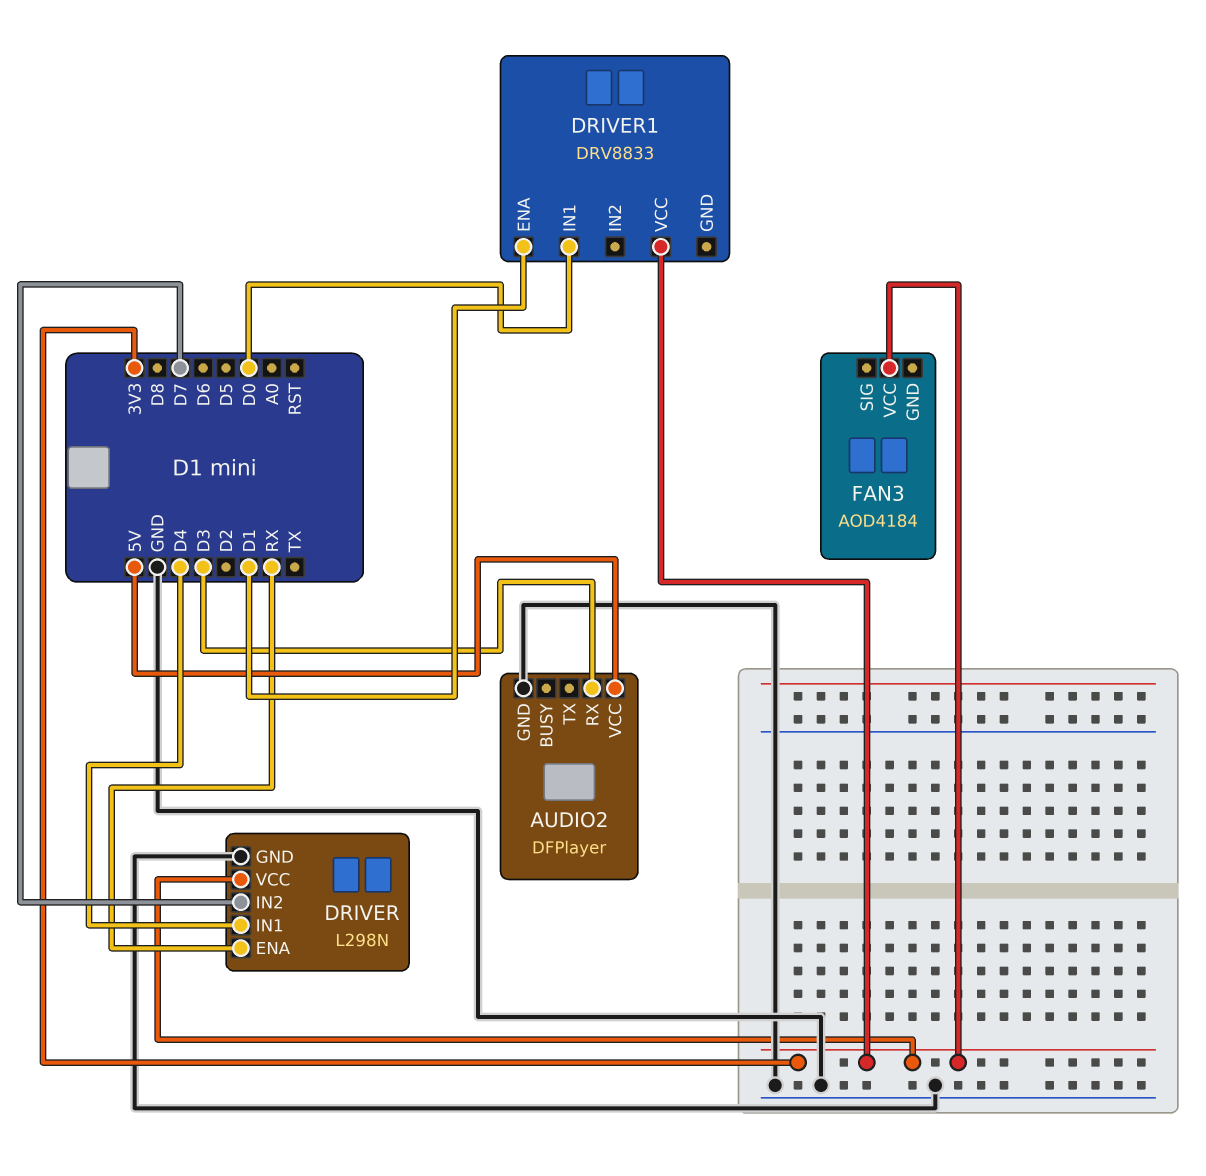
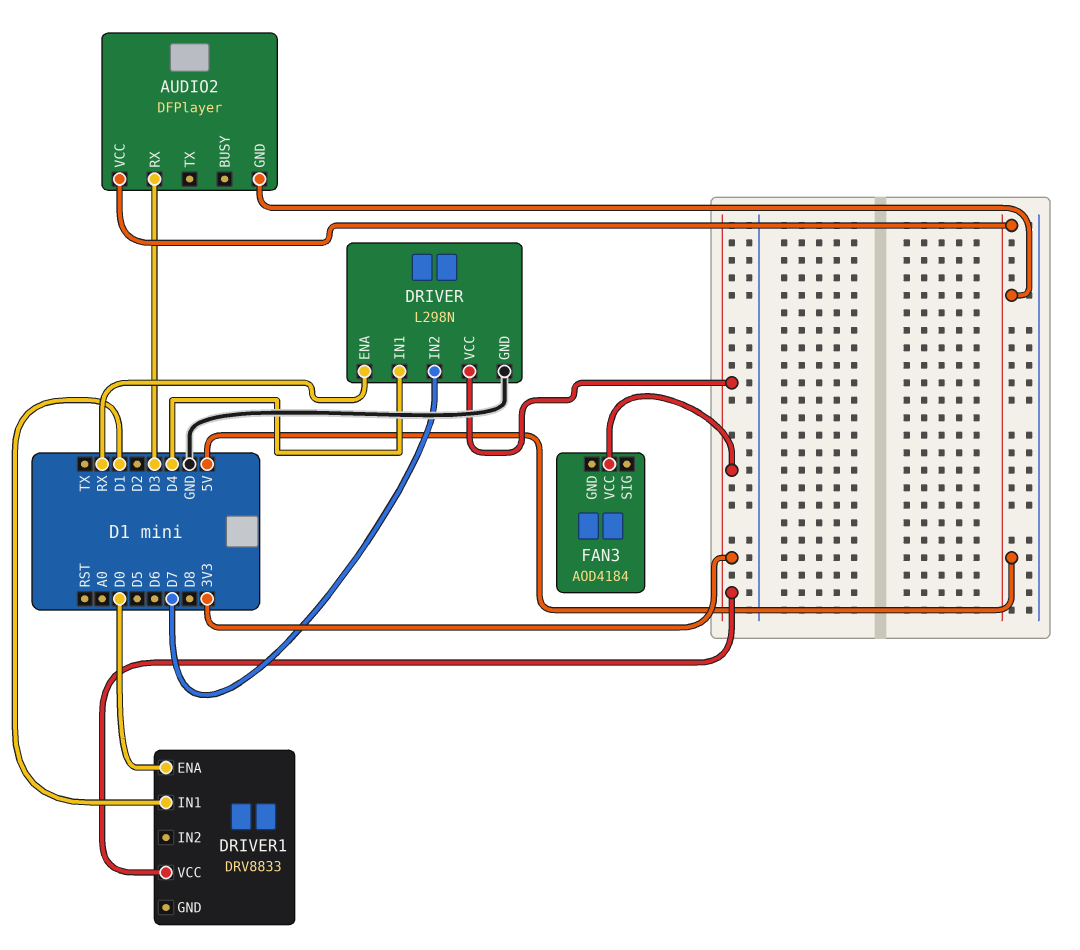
AUDIO2 pin GND: GND -> 5V
DRIVER1 pin ENA: D1 -> D0
DRIVER1 pin IN1: D0 -> D1

